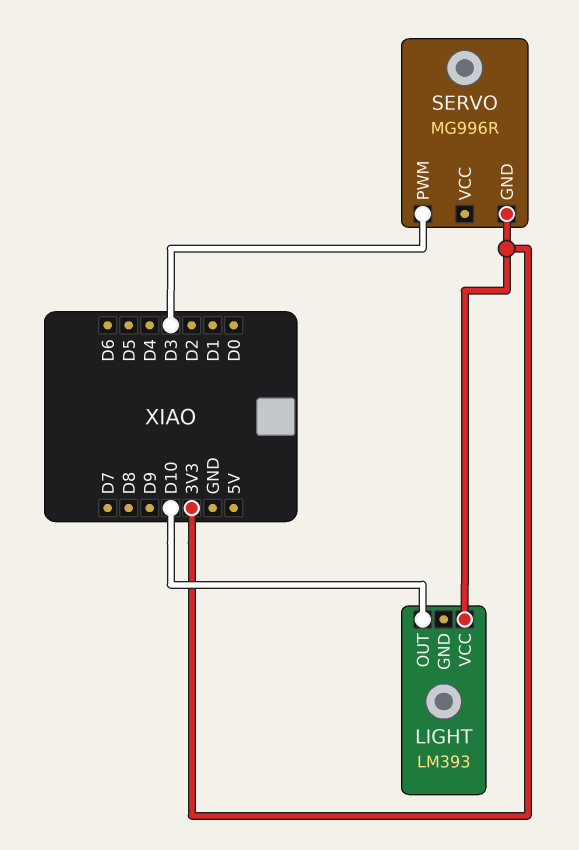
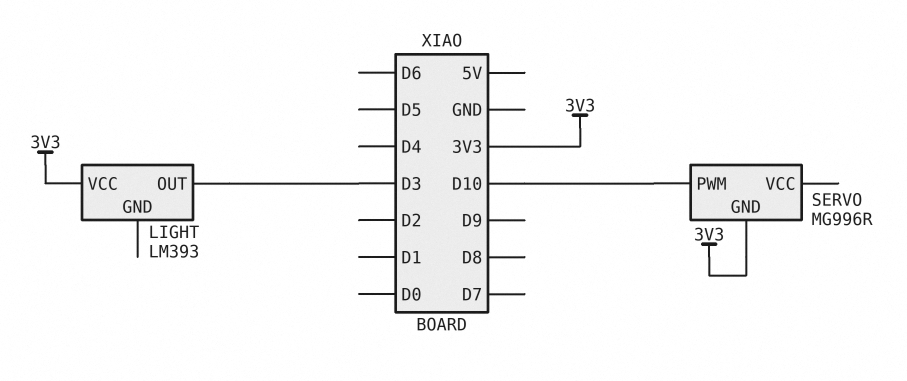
LIGHT pin OUT: D10 -> D3
SERVO pin PWM: D3 -> D10

